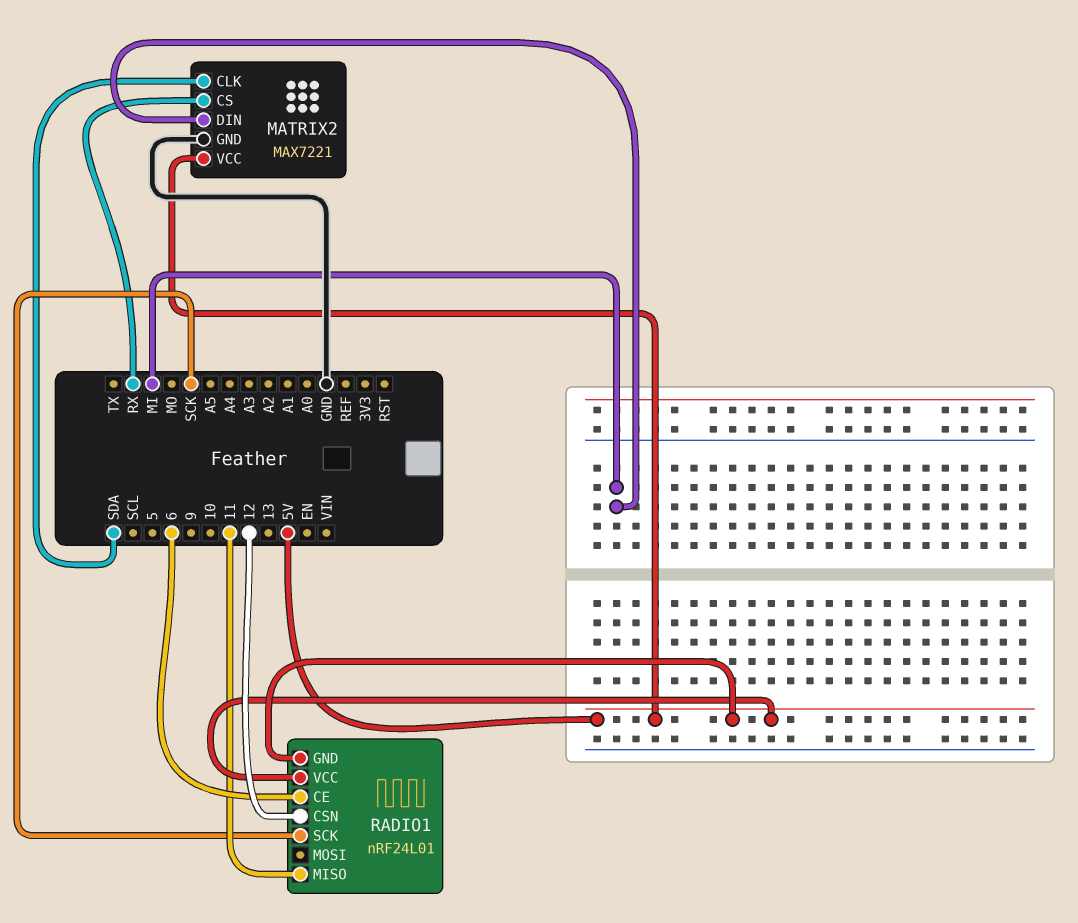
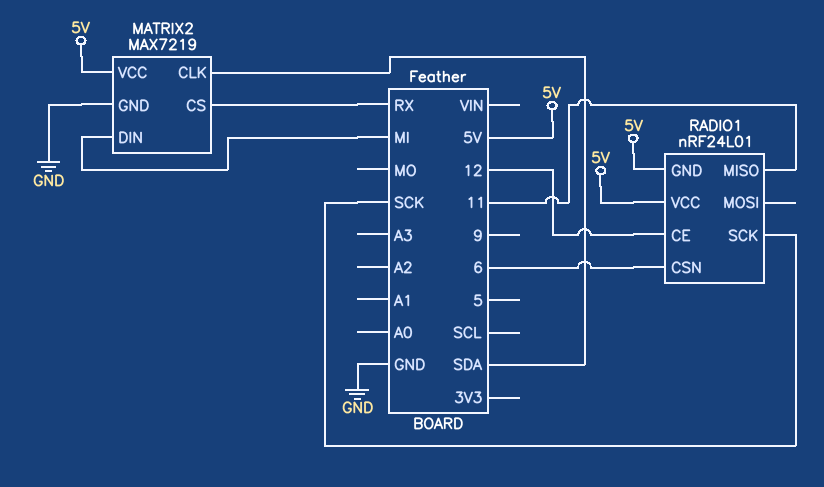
MATRIX2: MAX7221 -> MAX7219
RADIO1 pin CE: 6 -> 12
RADIO1 pin CSN: 12 -> 6

